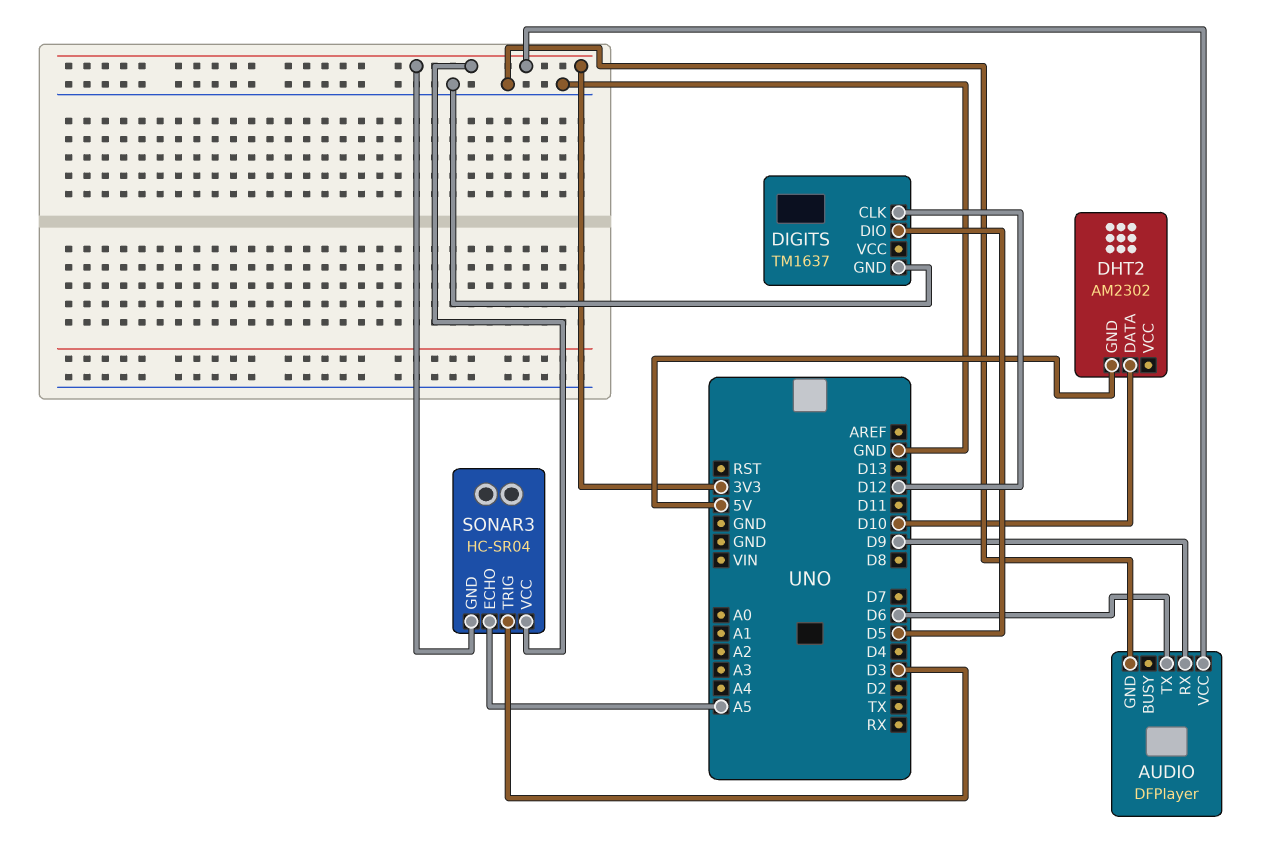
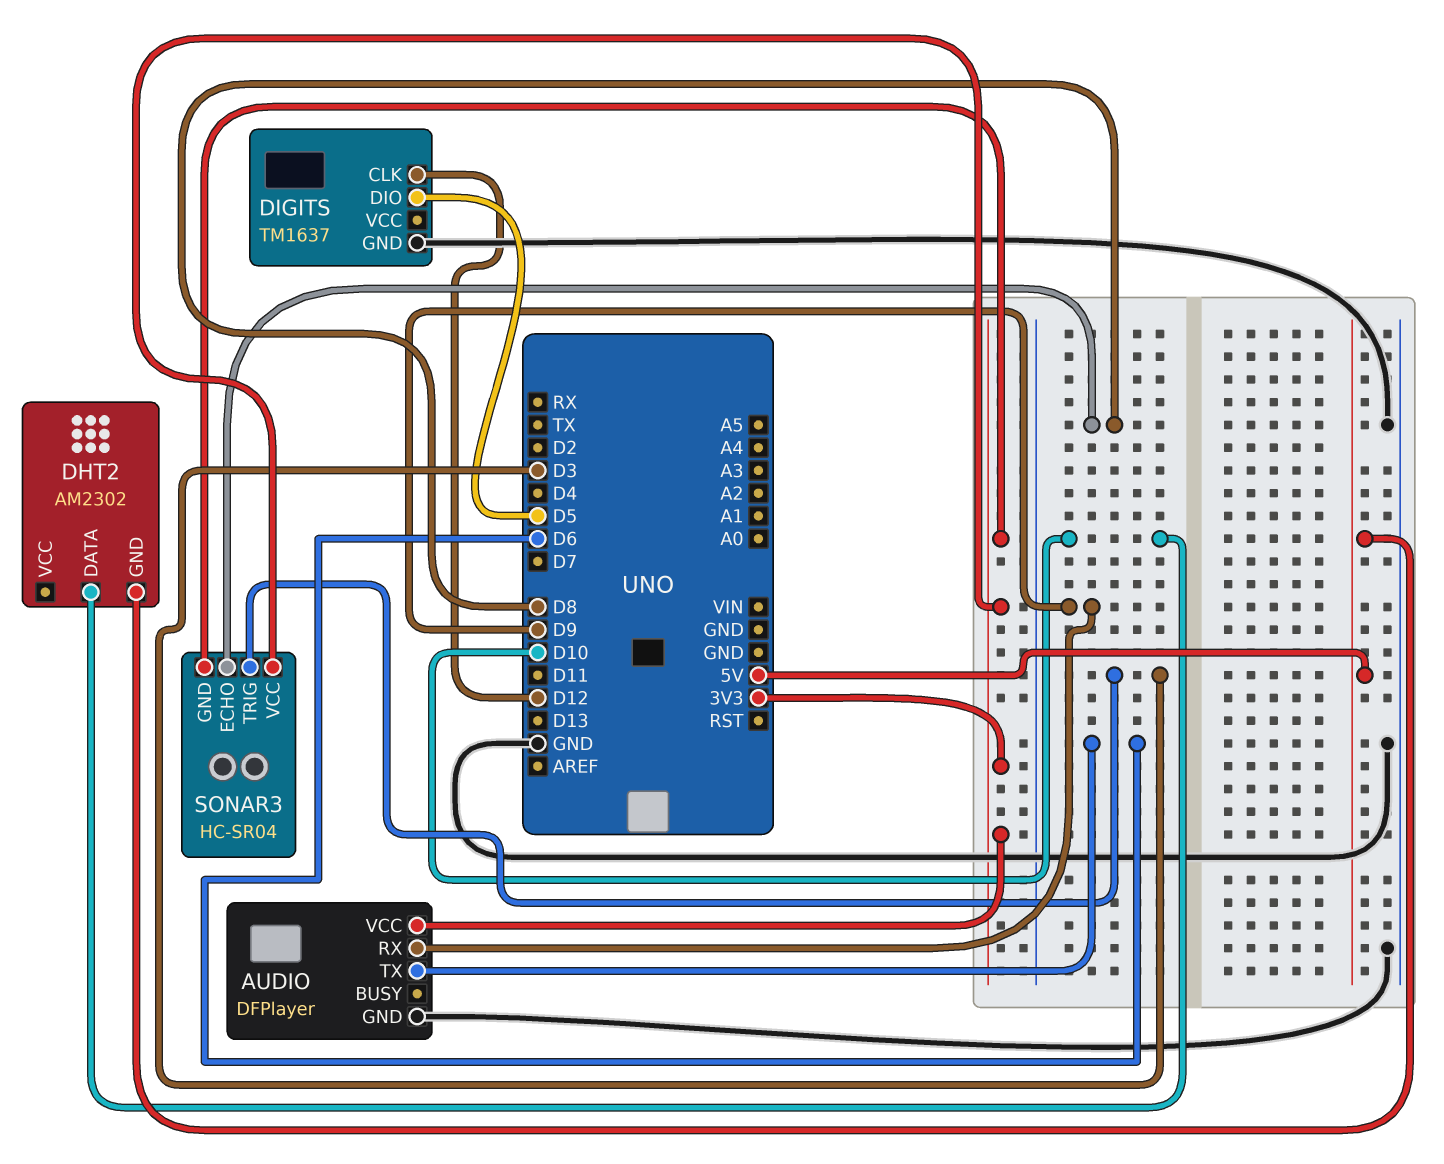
SONAR3 pin ECHO: A5 -> D8

